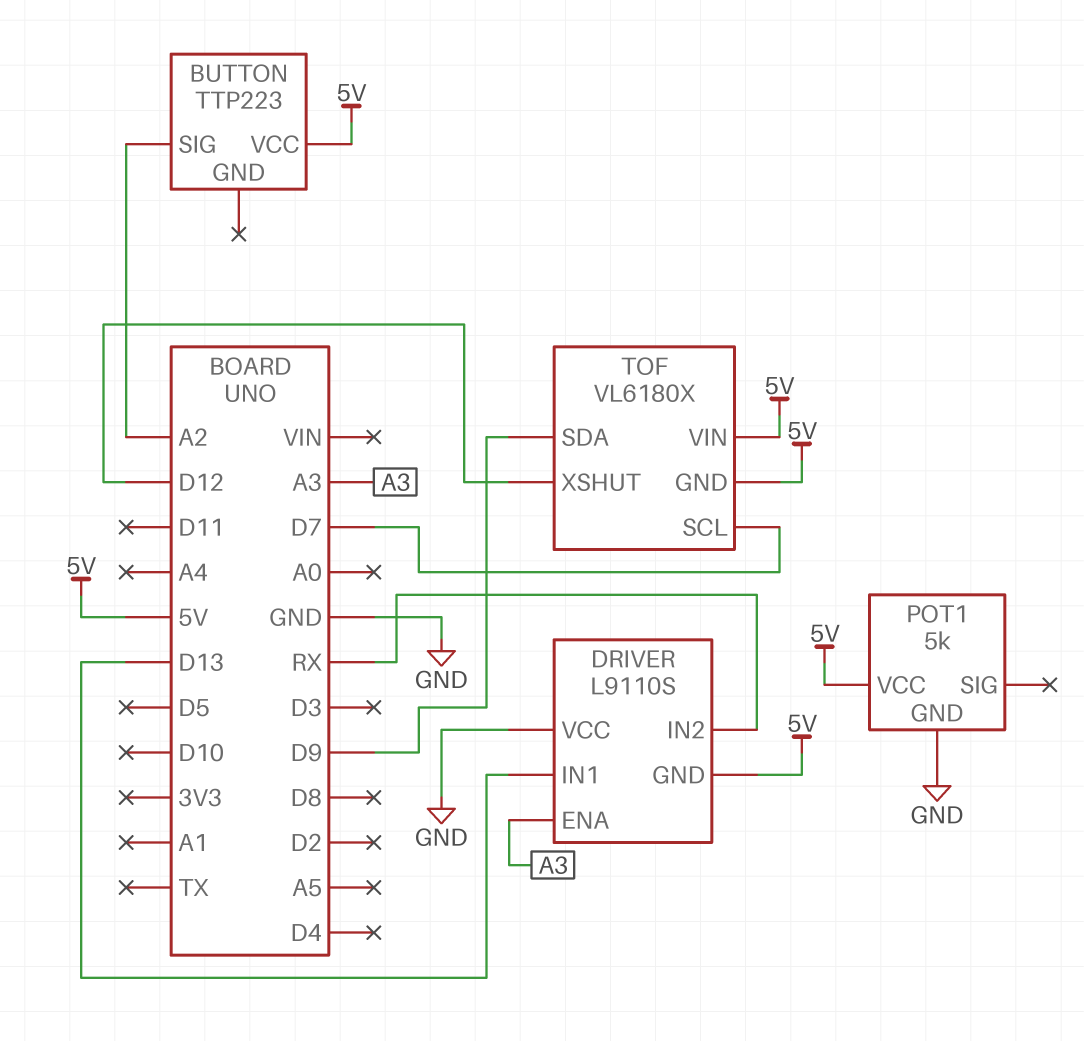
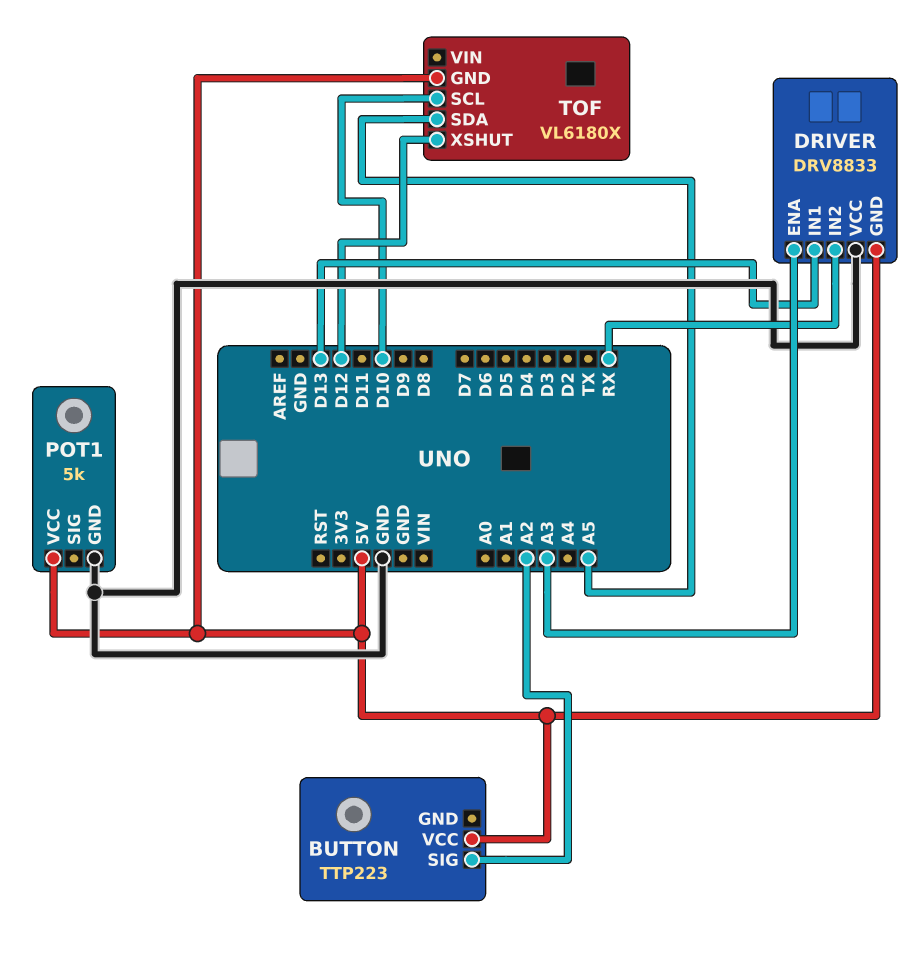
DRIVER: L9110S -> DRV8833
TOF pin SCL: D7 -> D10
TOF pin SDA: D9 -> A5
TOF pin VIN: 5V -> none

